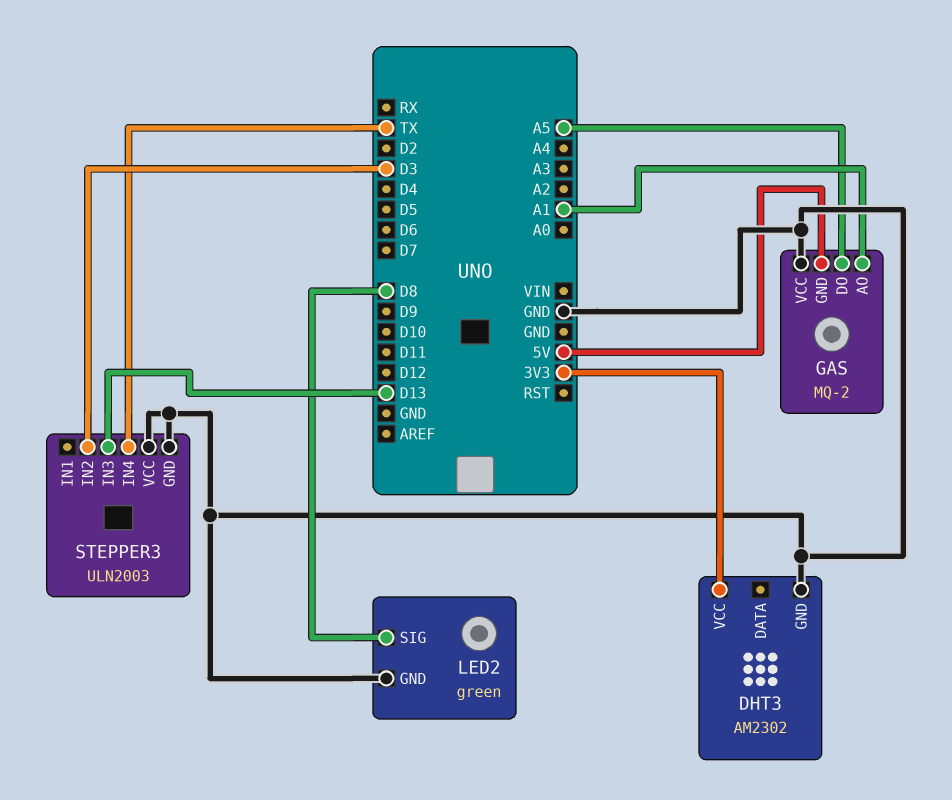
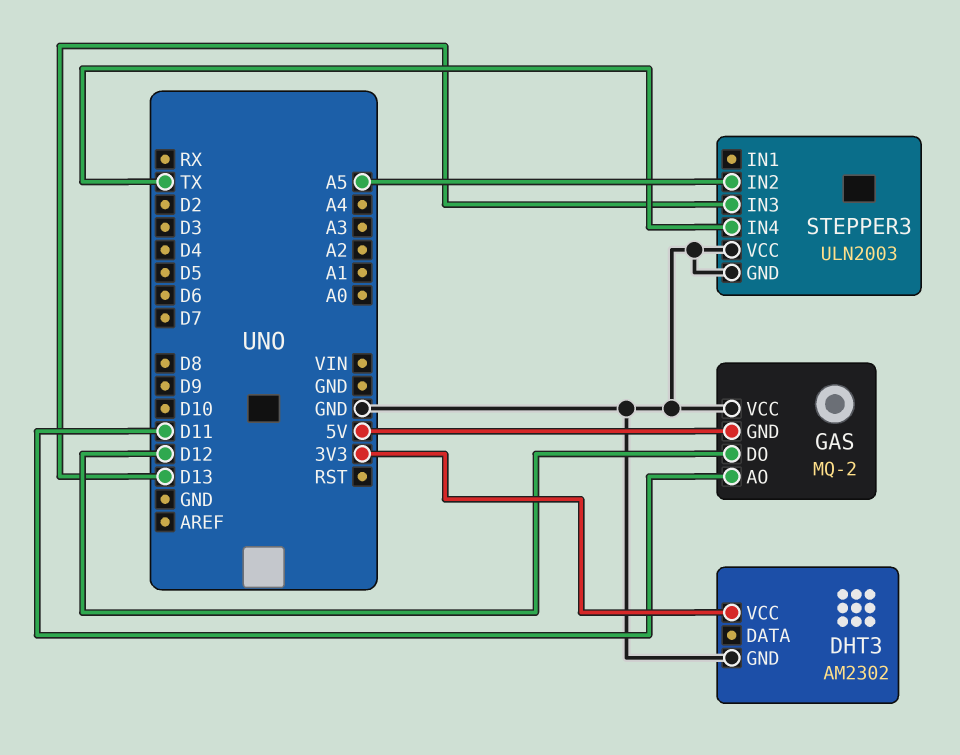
GAS pin AO: A1 -> D11
GAS pin DO: A5 -> D12
LED2: green -> none
LED2 pin GND: GND -> none
LED2 pin SIG: D8 -> none
STEPPER3 pin IN2: D3 -> A5

